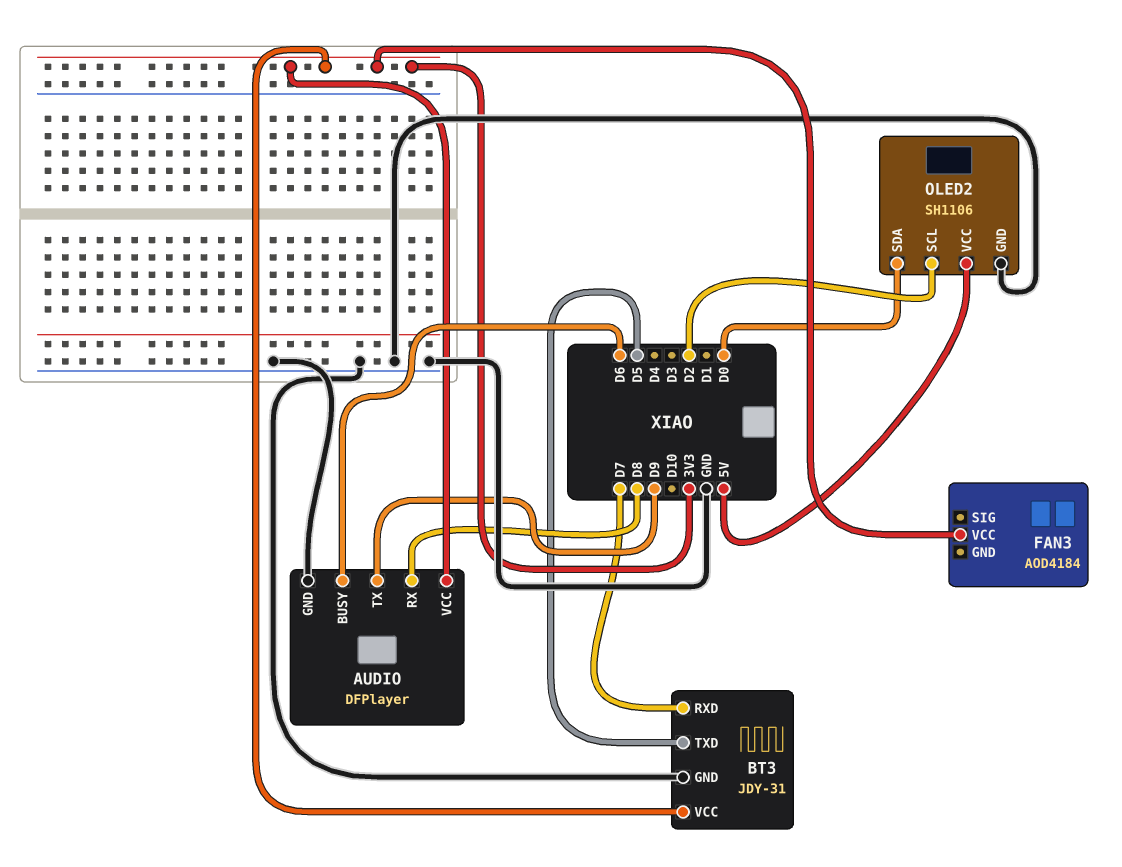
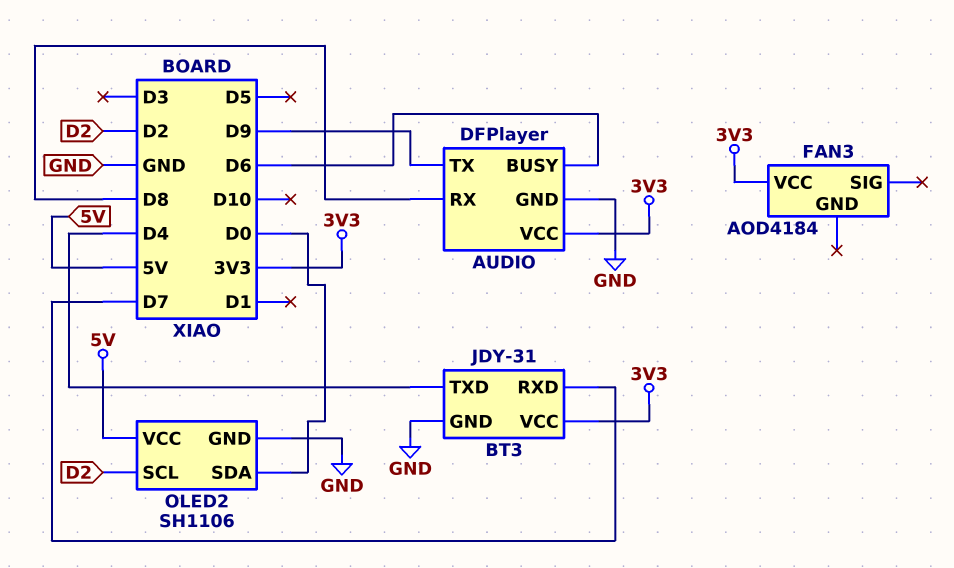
BT3 pin TXD: D5 -> D4

